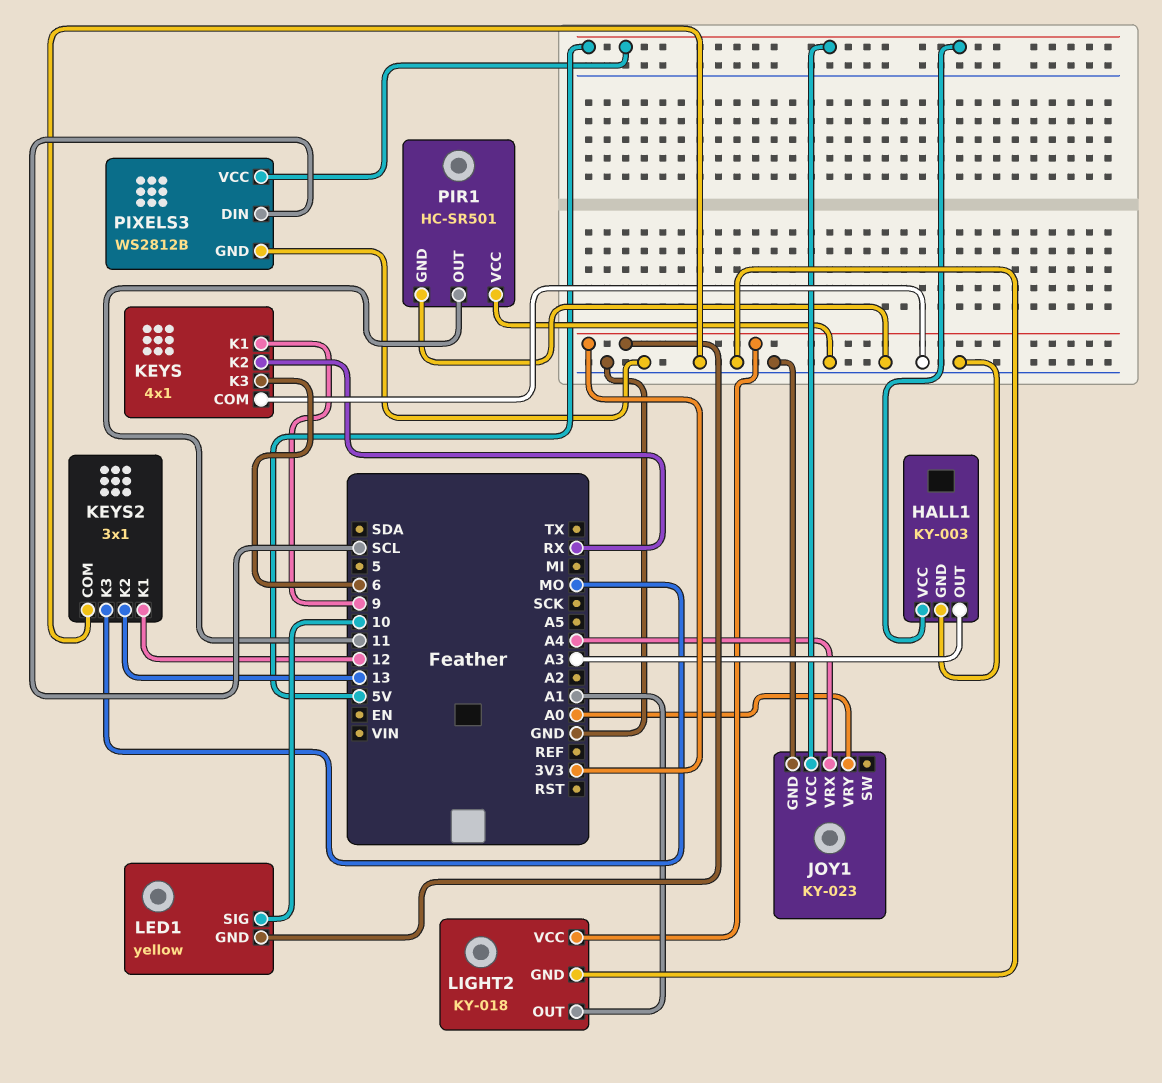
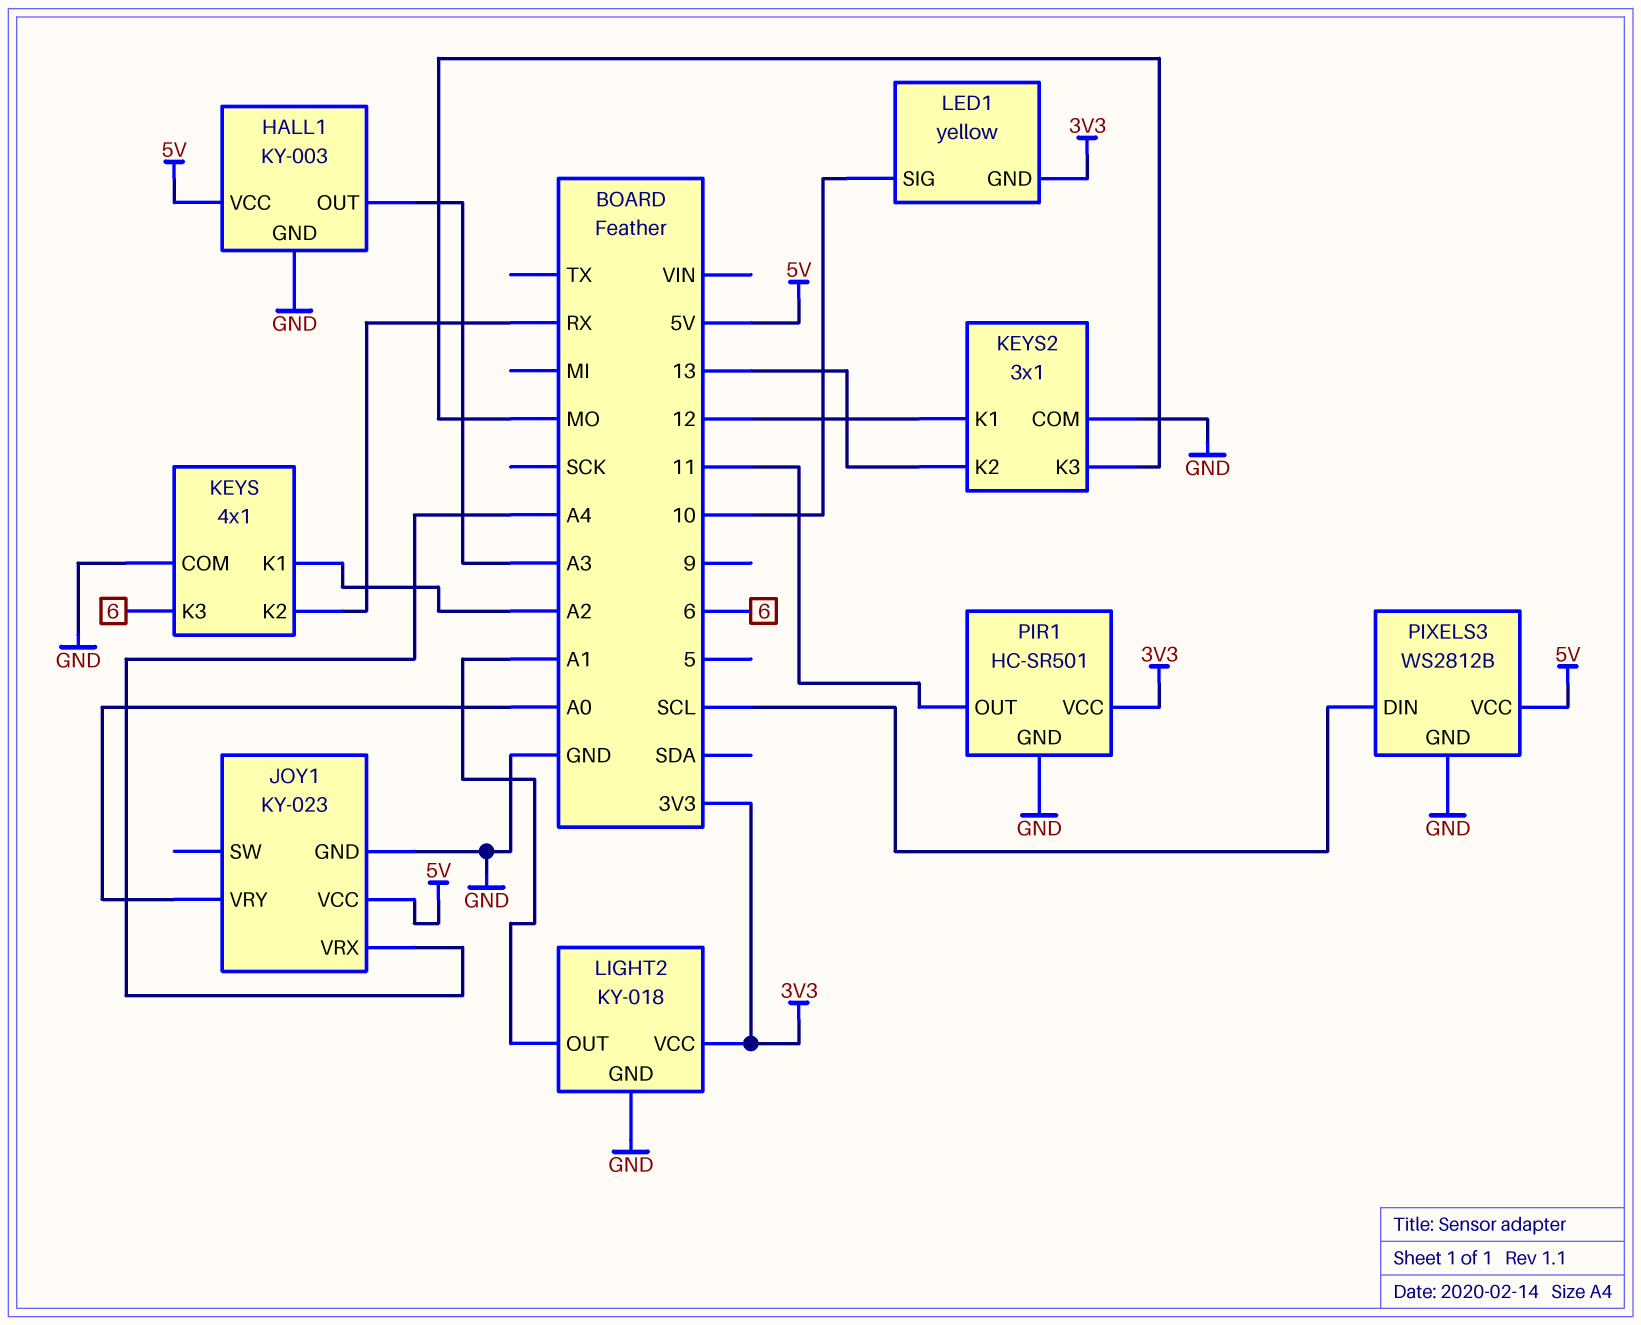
KEYS pin K1: 9 -> A2
PIR1 pin VCC: GND -> 3V3

